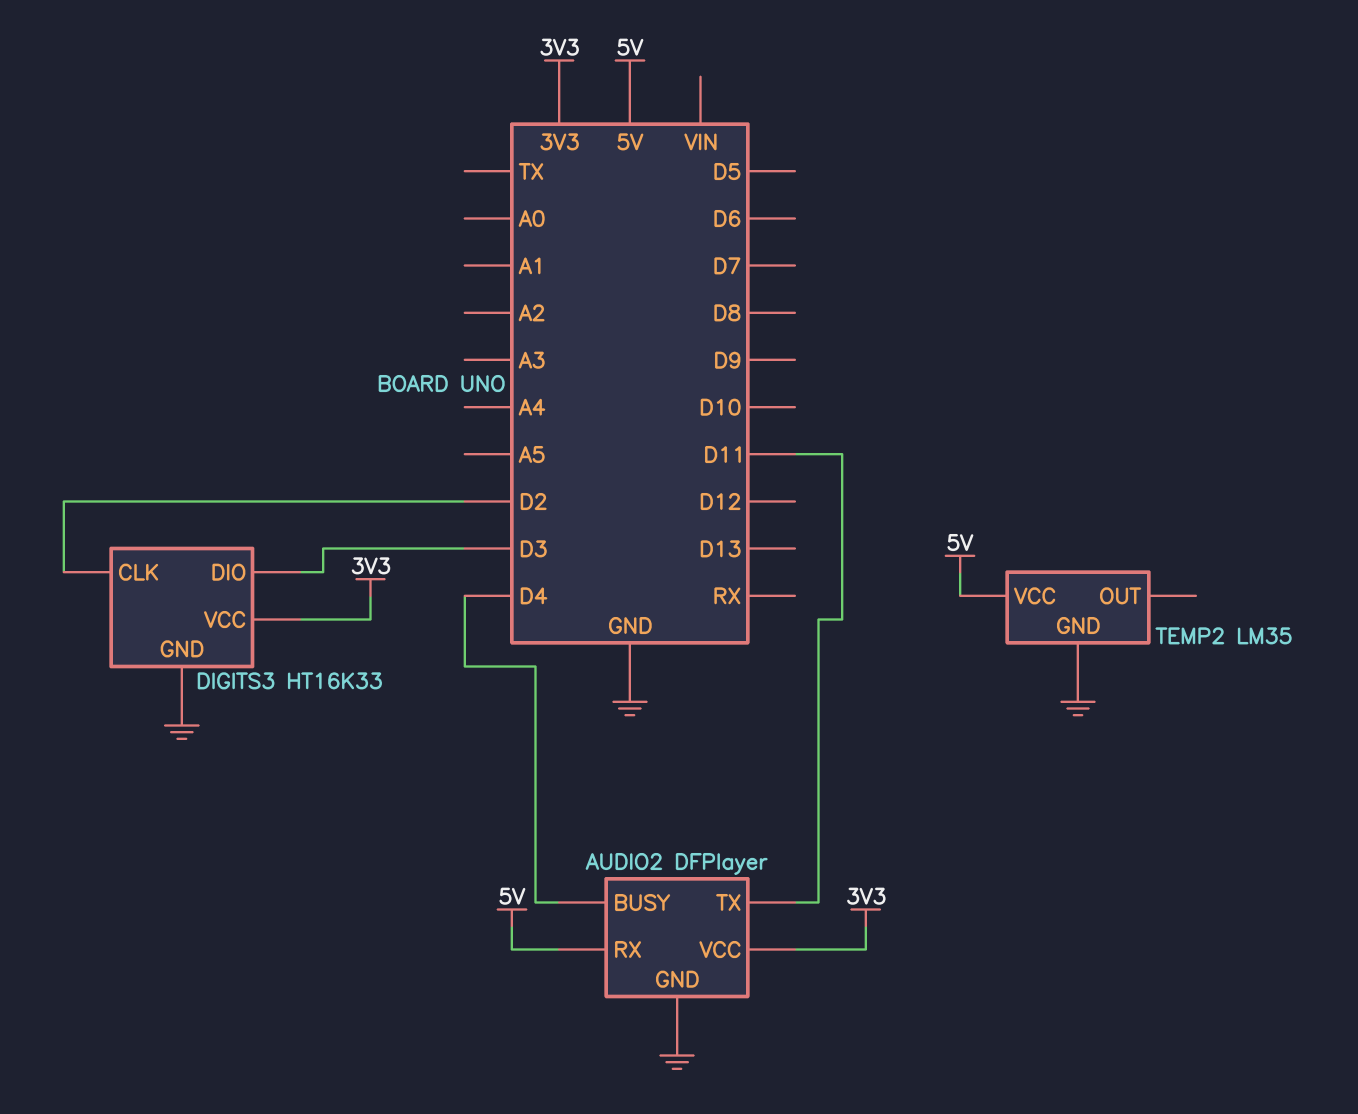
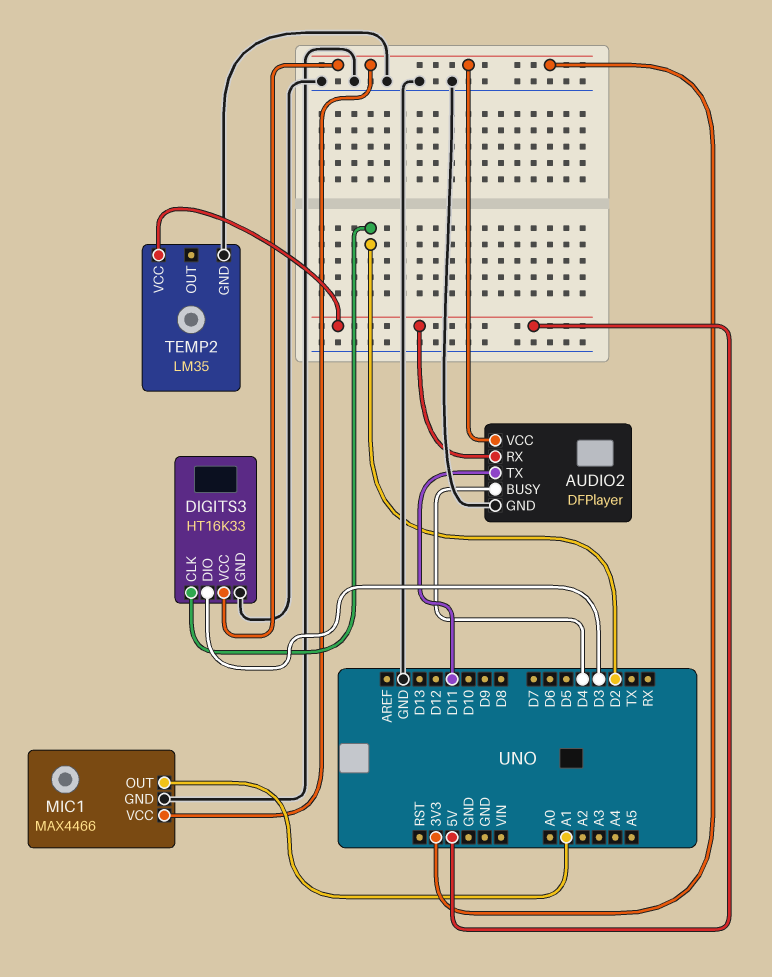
MIC1: none -> MAX4466
MIC1 pin GND: none -> GND
MIC1 pin OUT: none -> A1
MIC1 pin VCC: none -> 3V3

